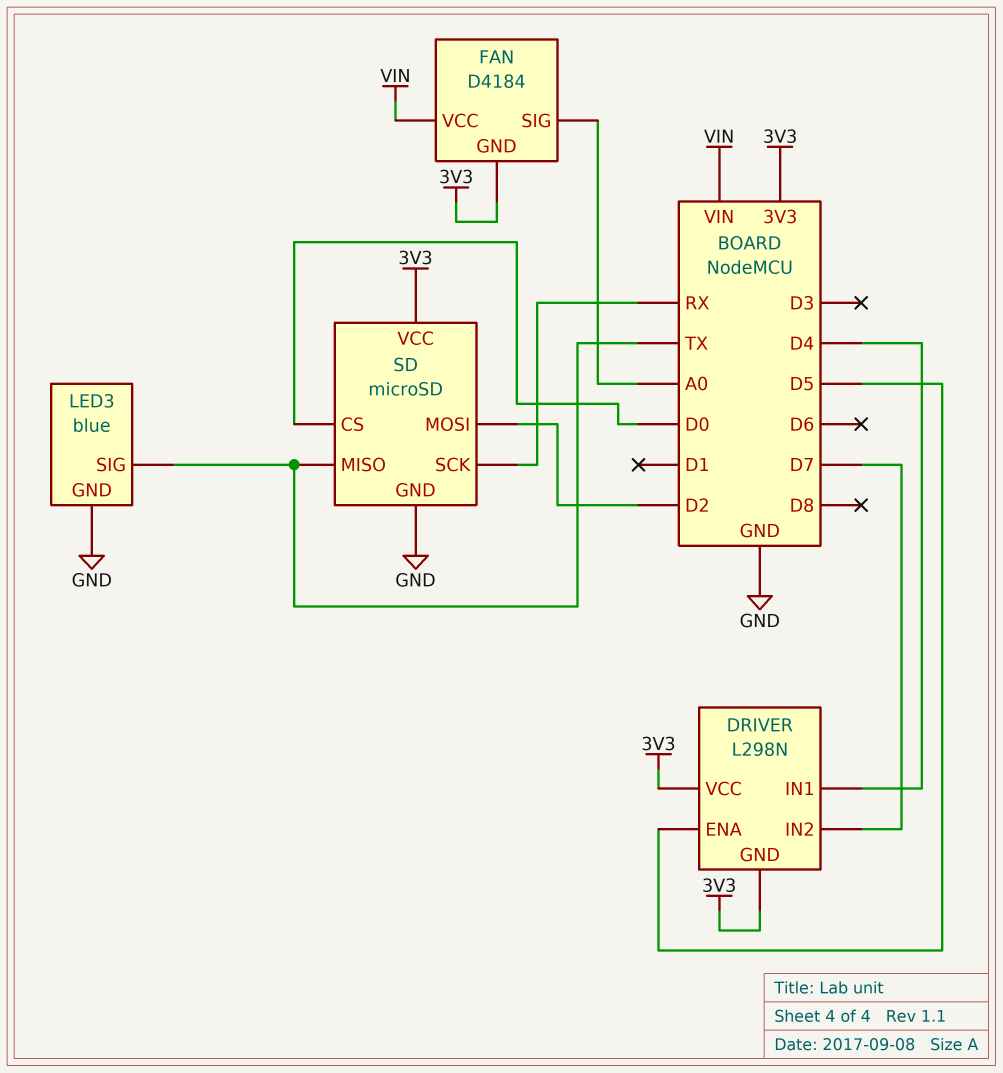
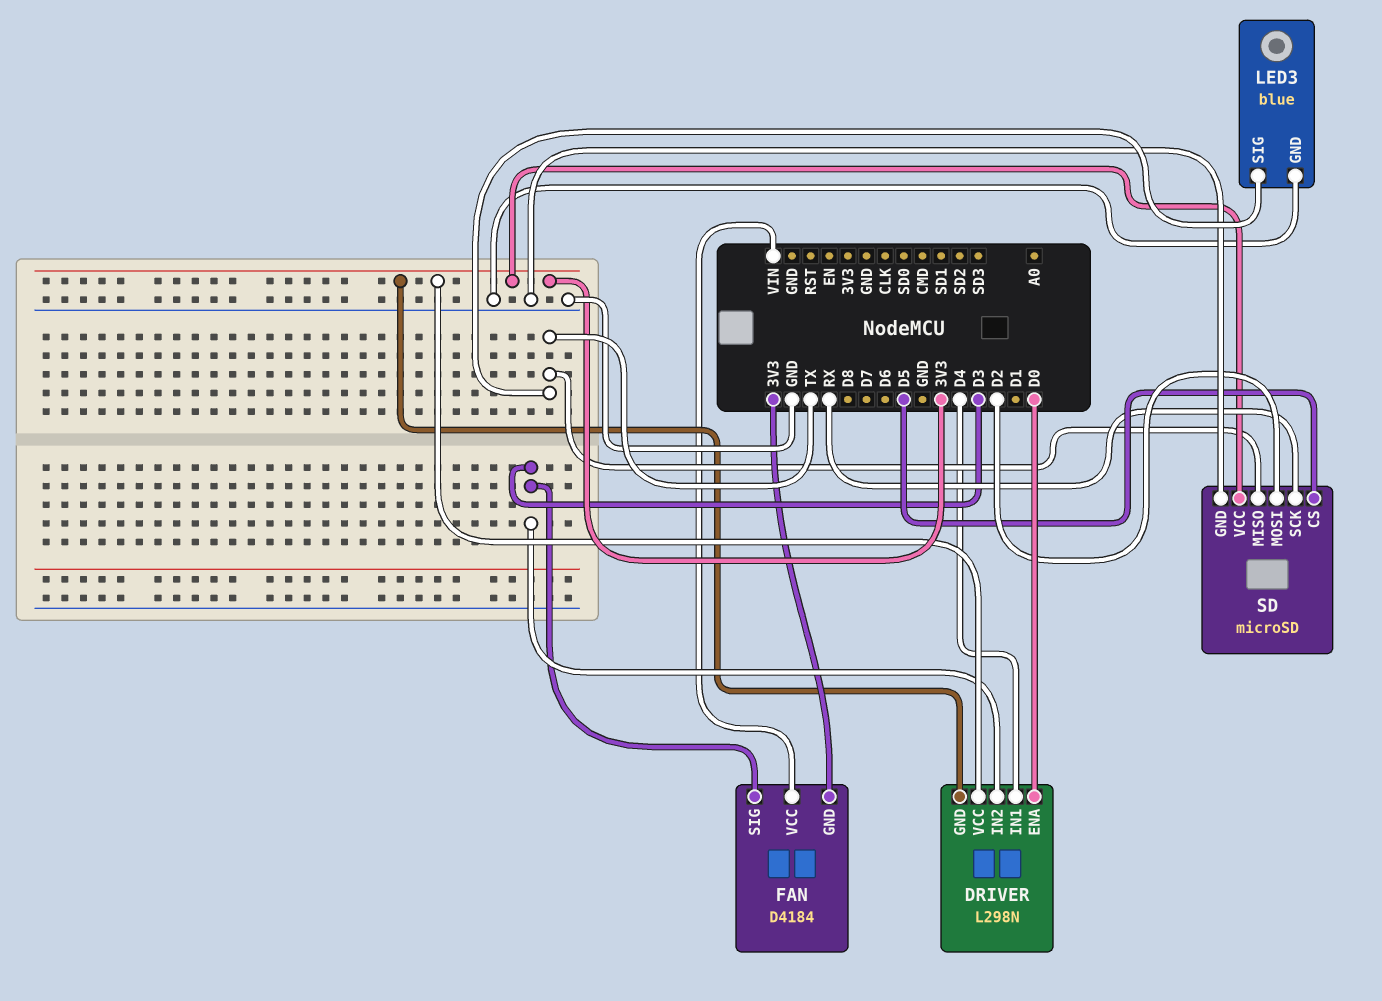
DRIVER pin ENA: D5 -> D0
DRIVER pin IN2: D7 -> D3
FAN pin SIG: A0 -> D3
SD pin CS: D0 -> D5

